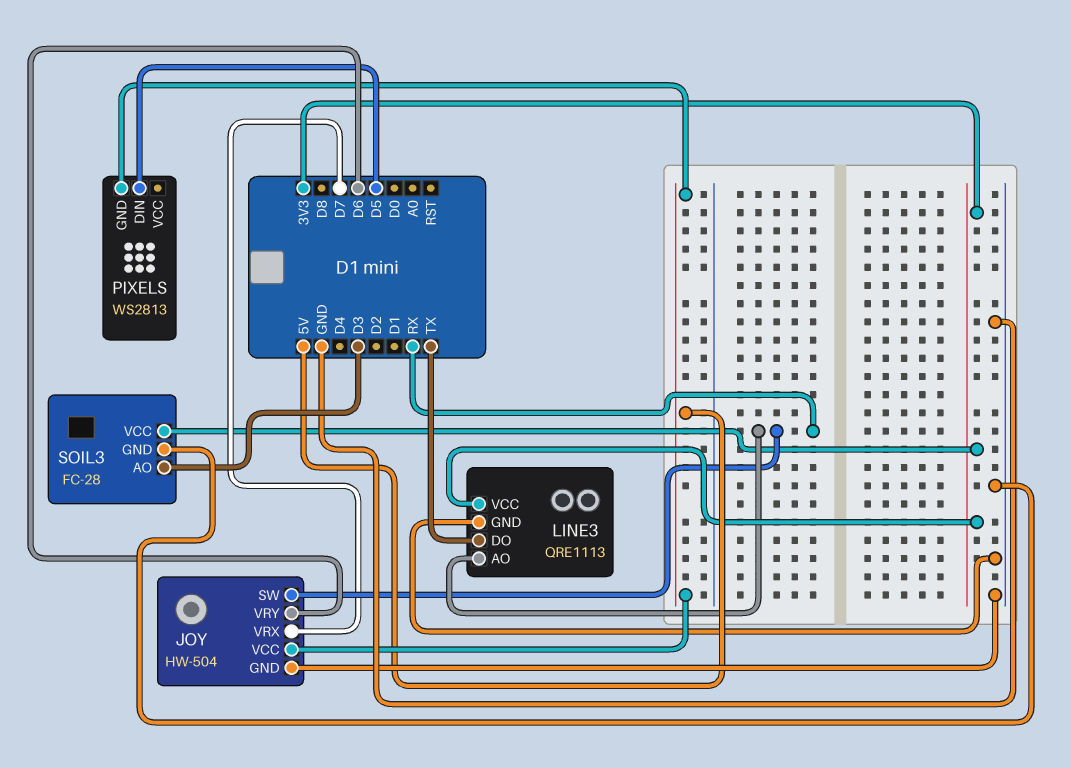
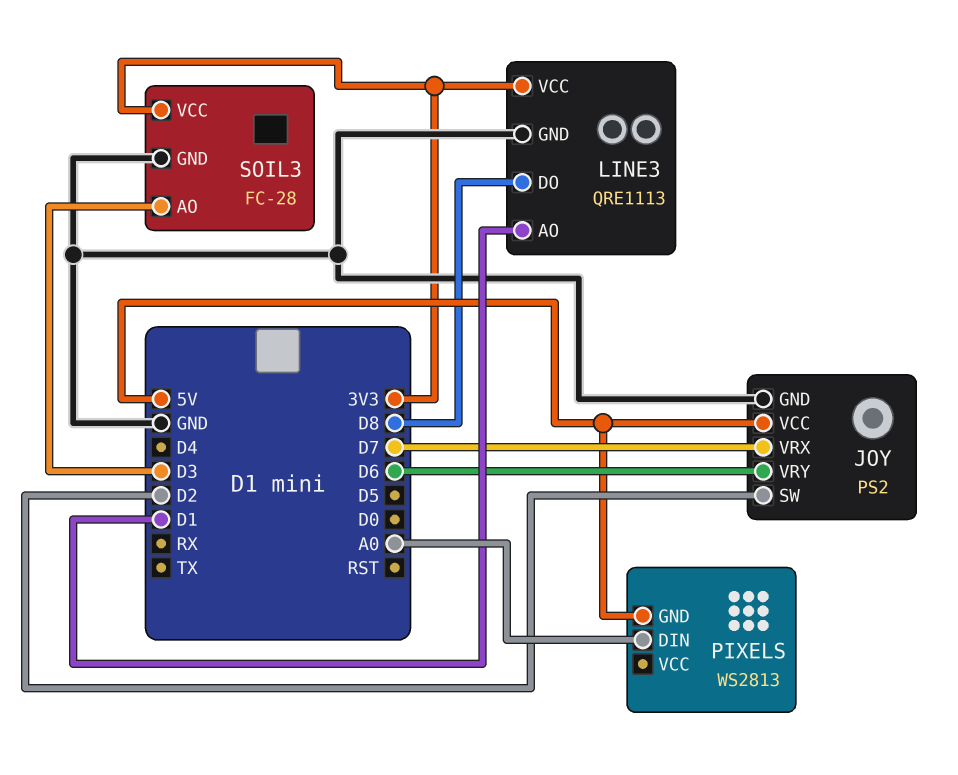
JOY: HW-504 -> PS2
JOY pin SW: RX -> D2
LINE3 pin AO: RX -> D1
LINE3 pin DO: TX -> D8
PIXELS pin DIN: D5 -> A0

